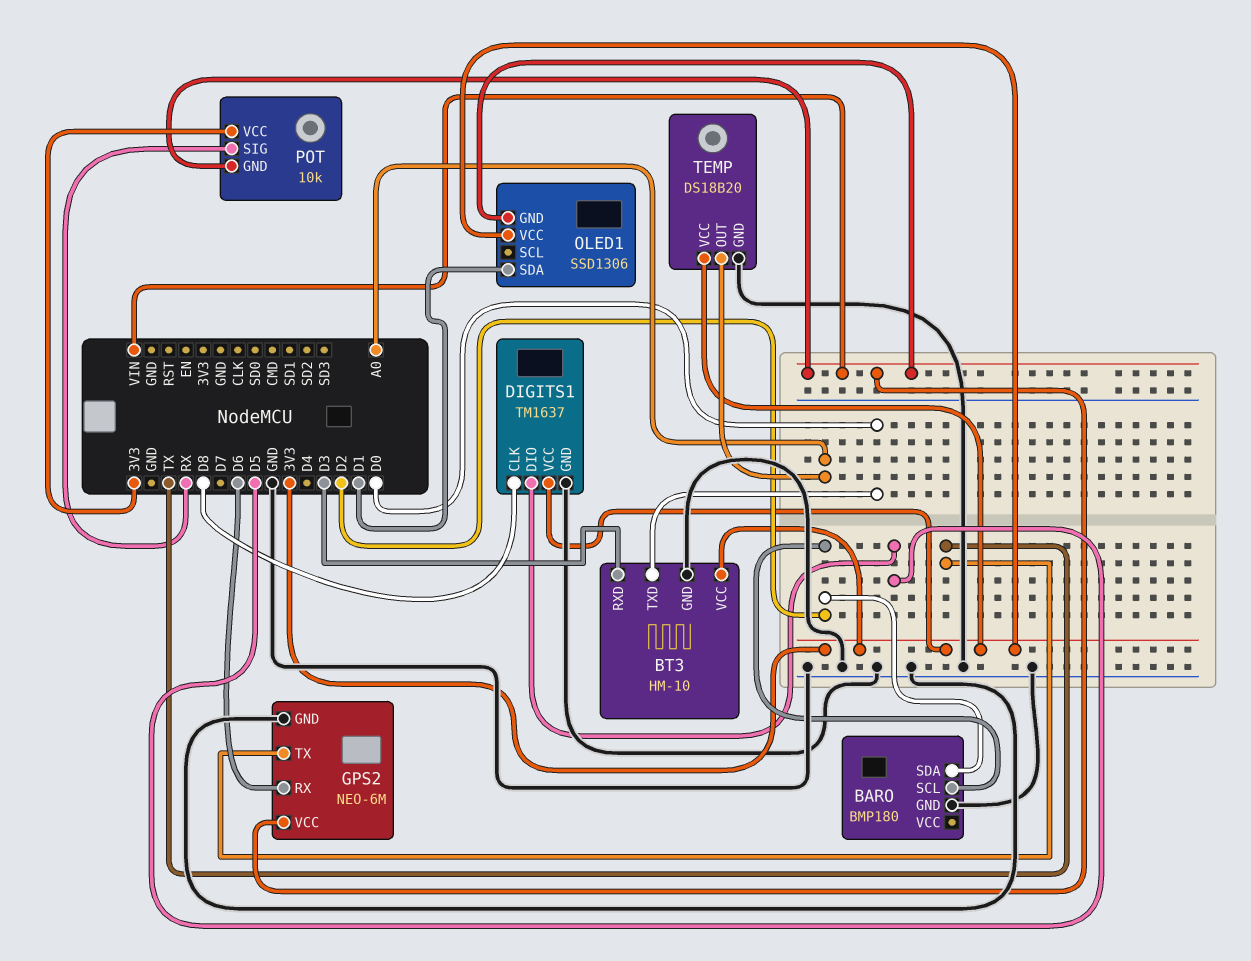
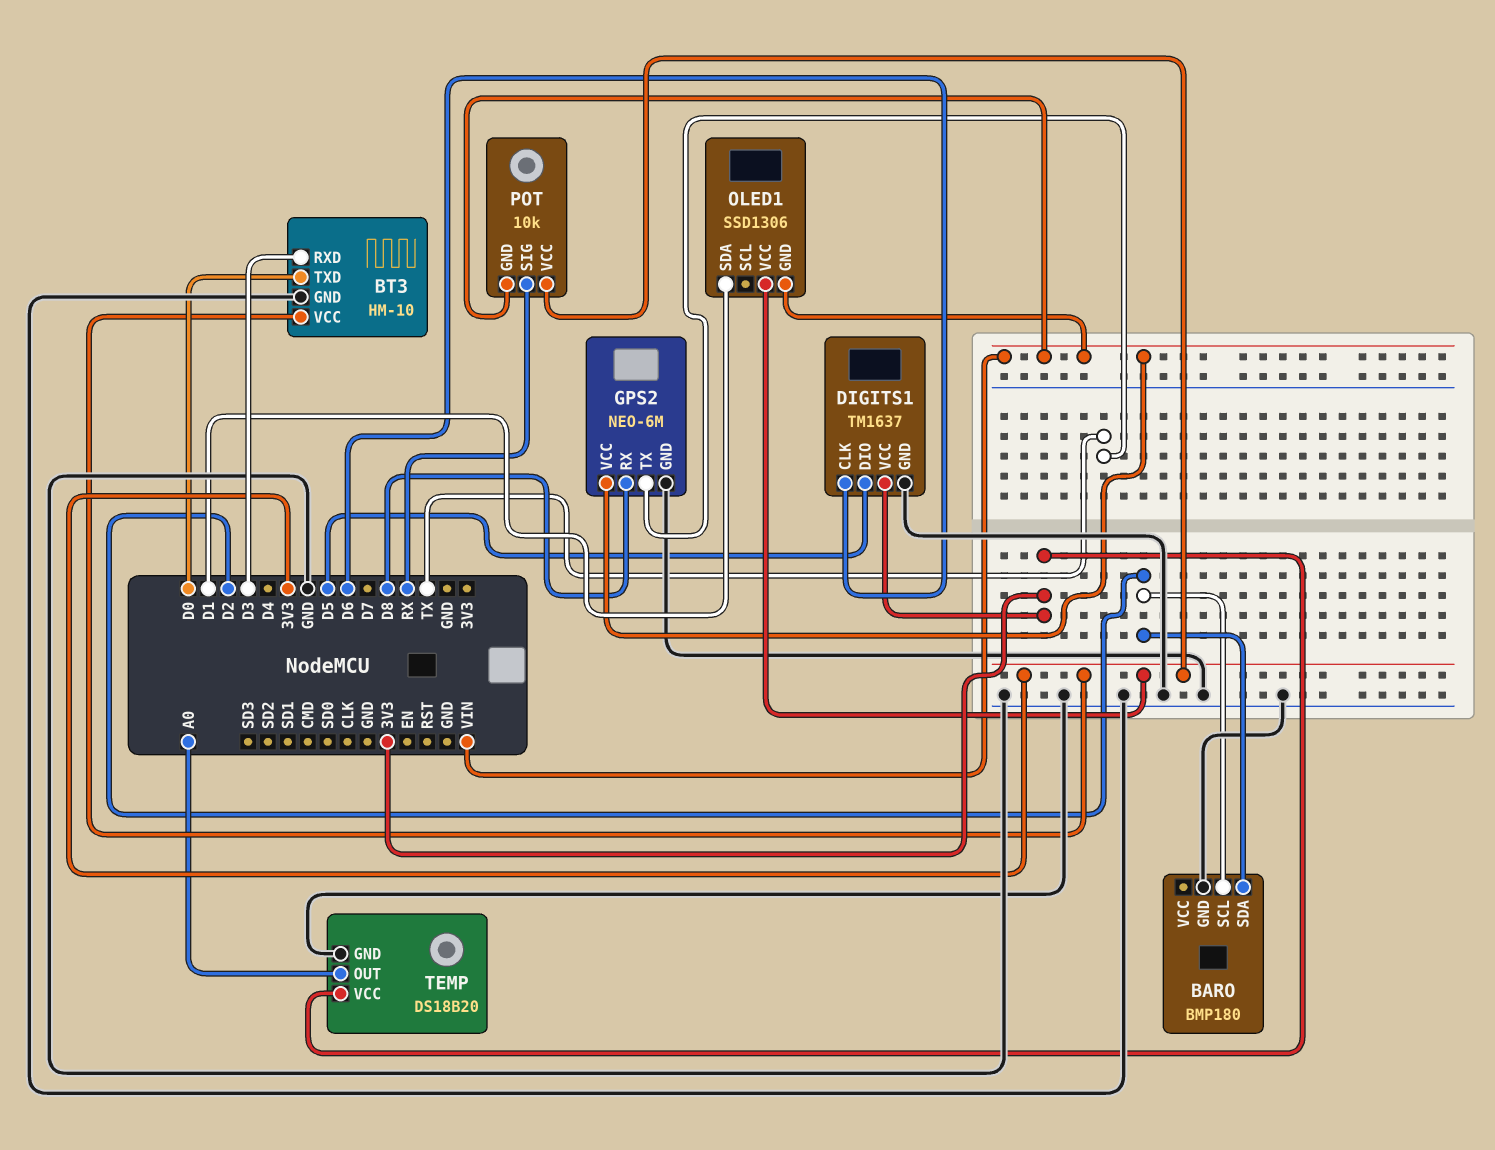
DIGITS1 pin CLK: D8 -> D6
GPS2 pin RX: D6 -> D8

